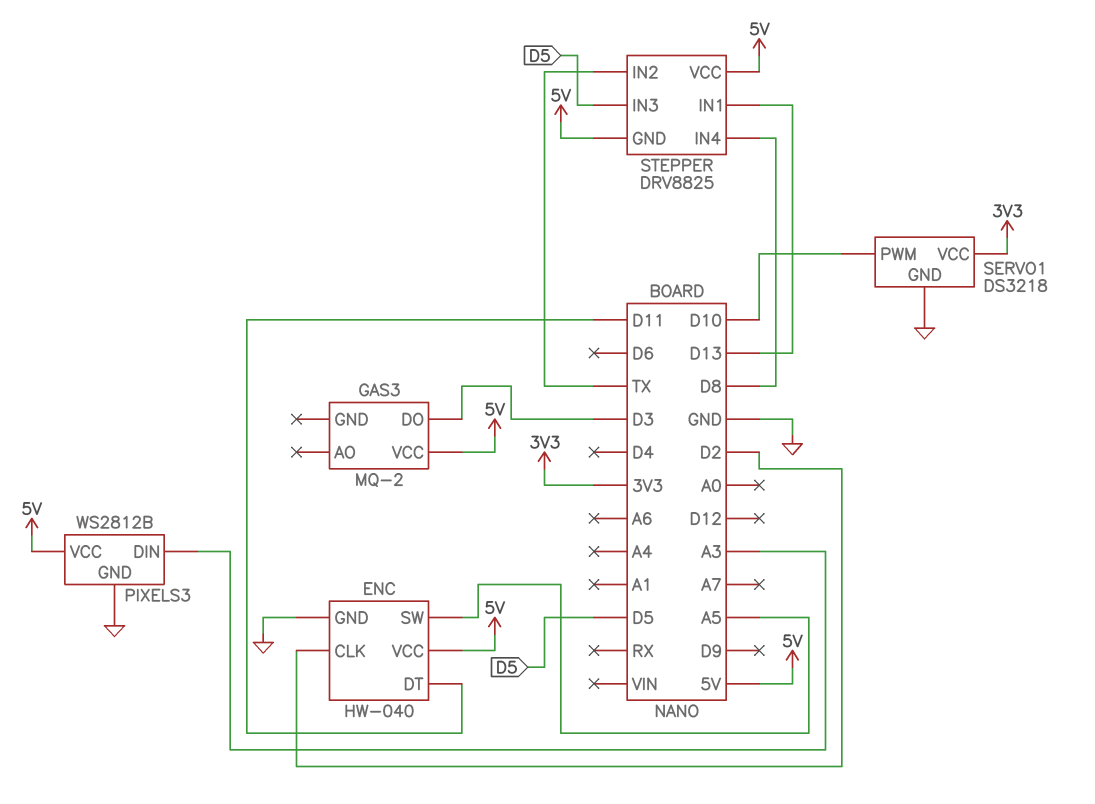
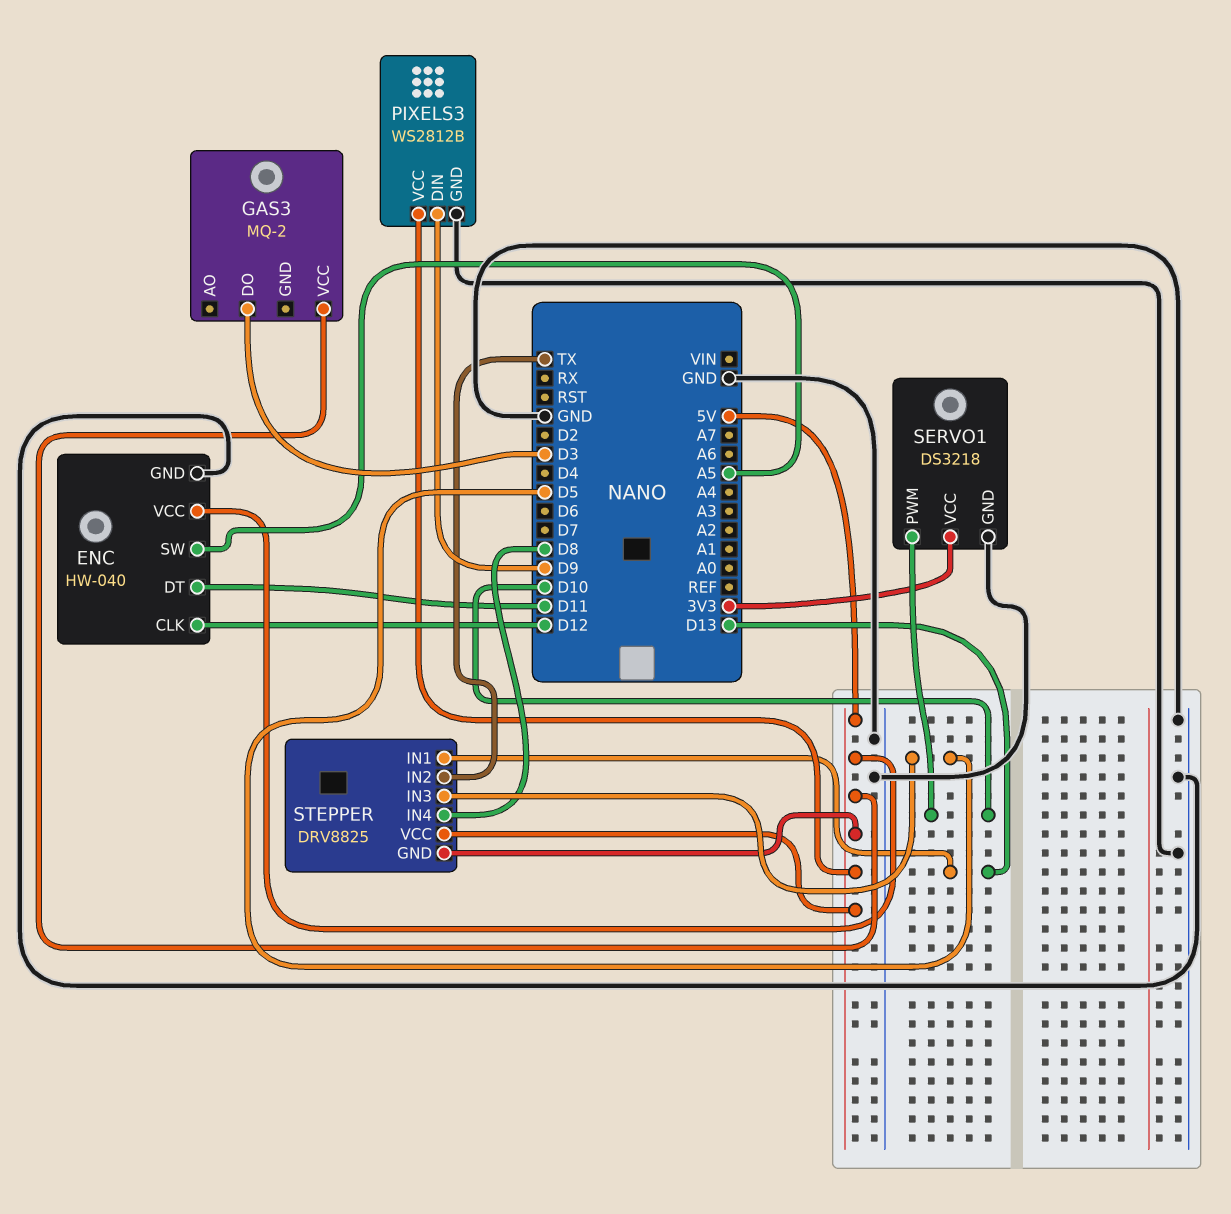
ENC pin CLK: D2 -> D12
PIXELS3 pin DIN: A3 -> D9

